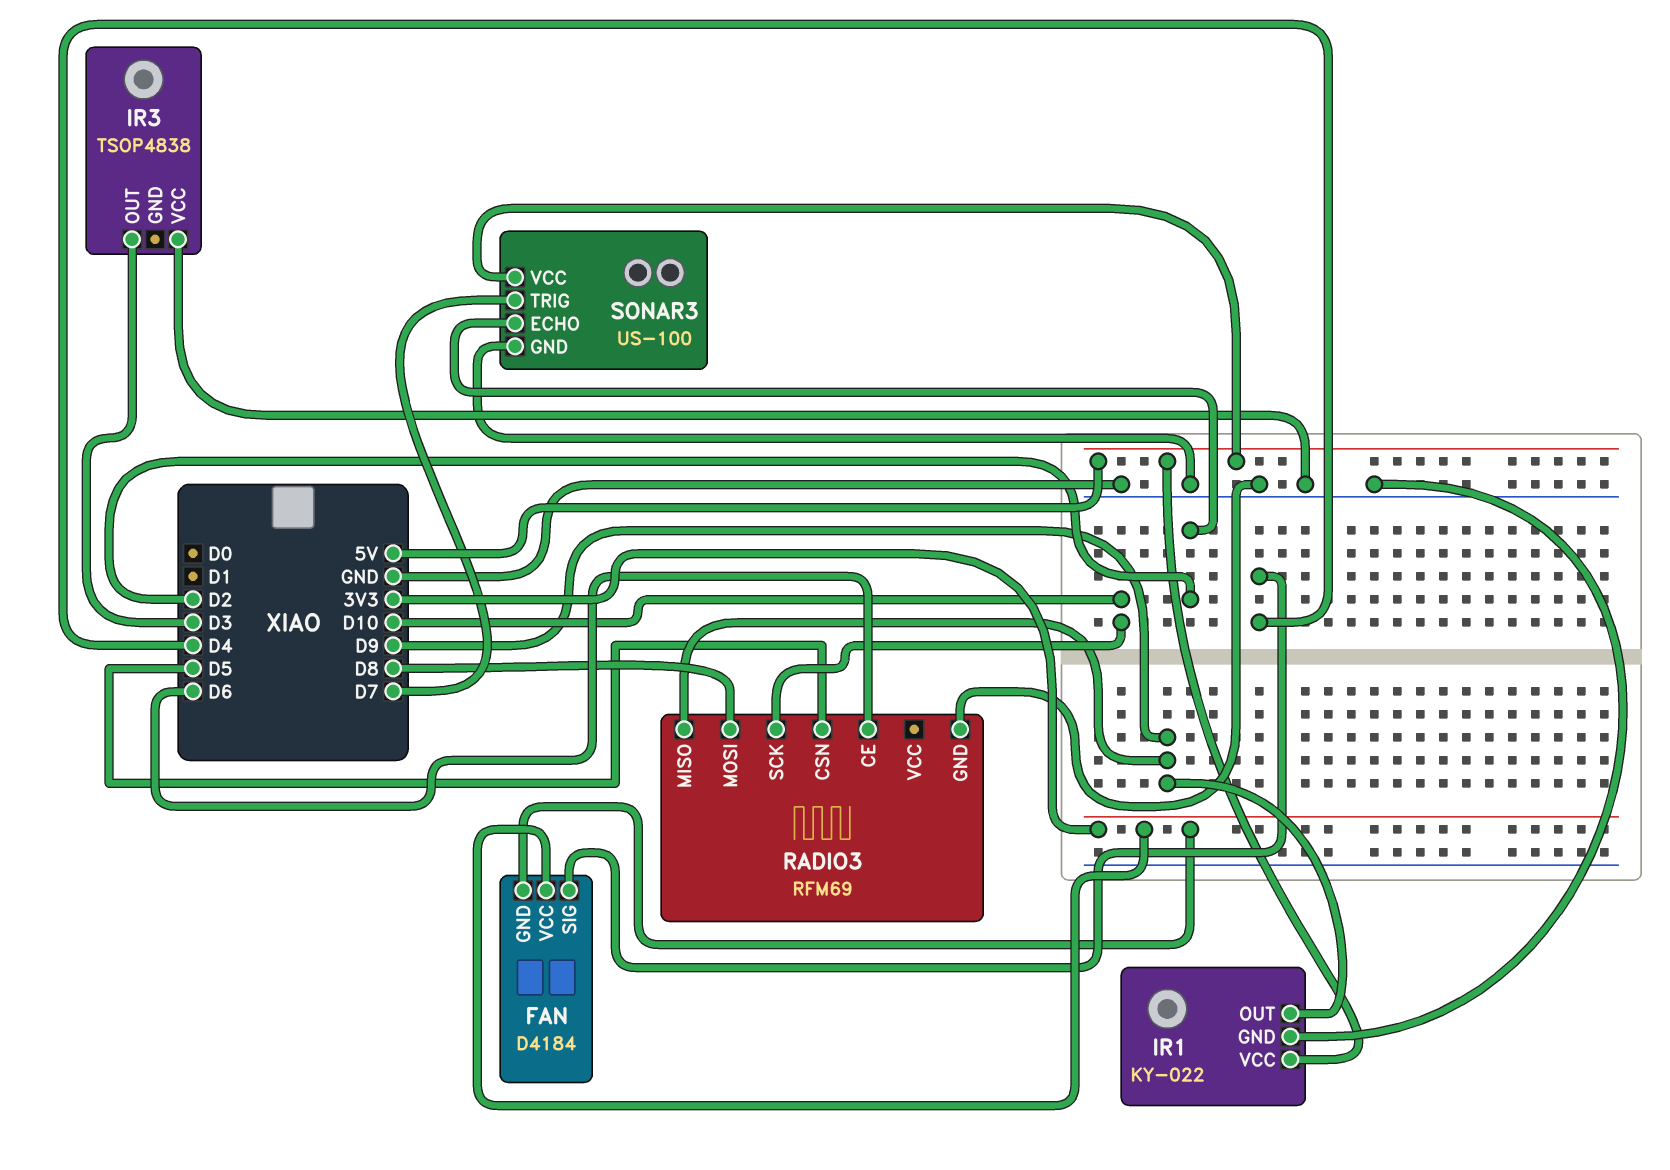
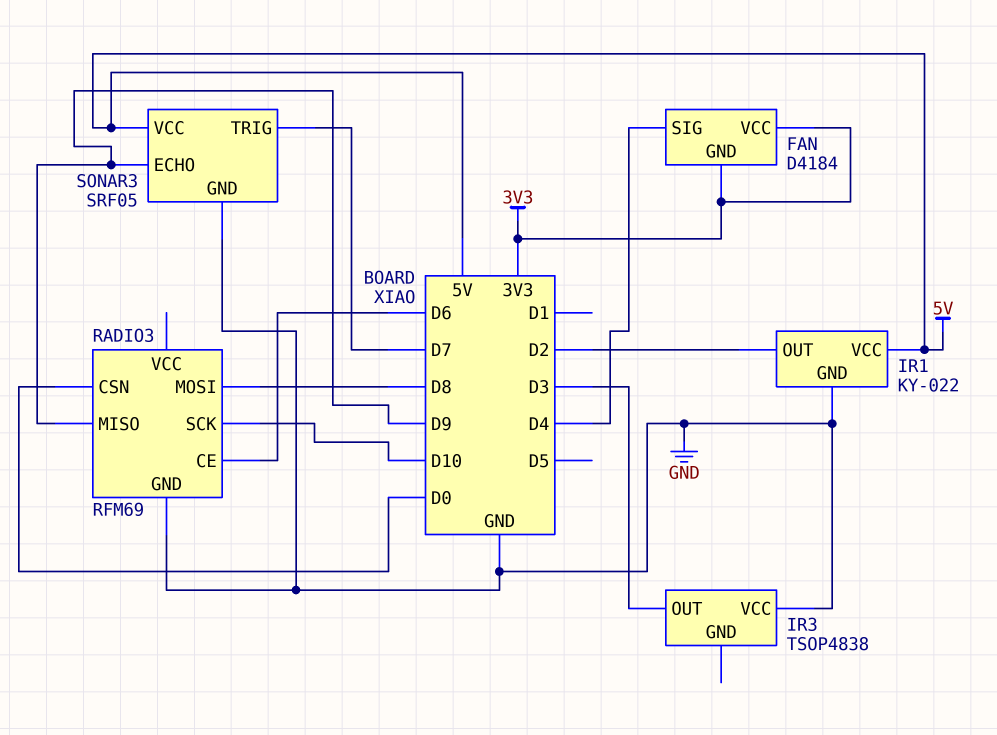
IR1 pin OUT: D9 -> D2
RADIO3 pin CSN: D5 -> D0
SONAR3: US-100 -> SRF05
SONAR3 pin ECHO: D2 -> D9

